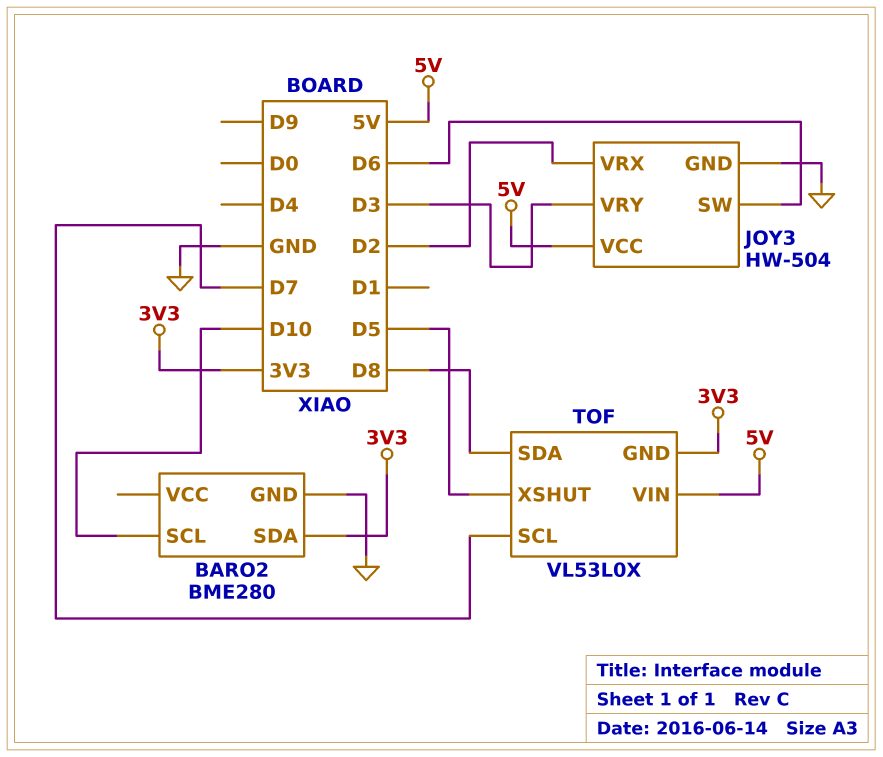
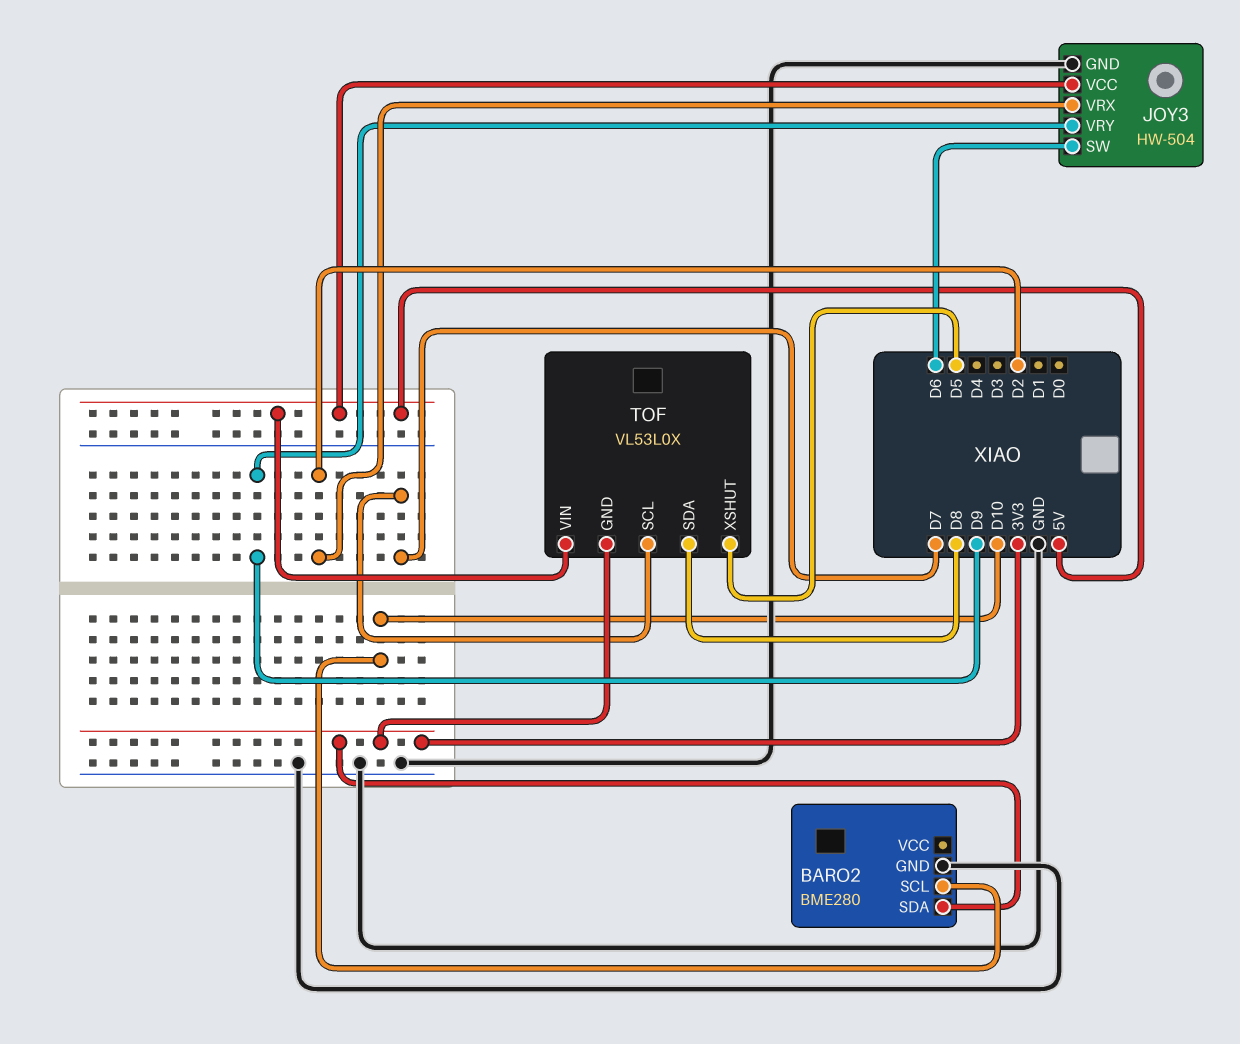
JOY3 pin VRY: D3 -> D9

